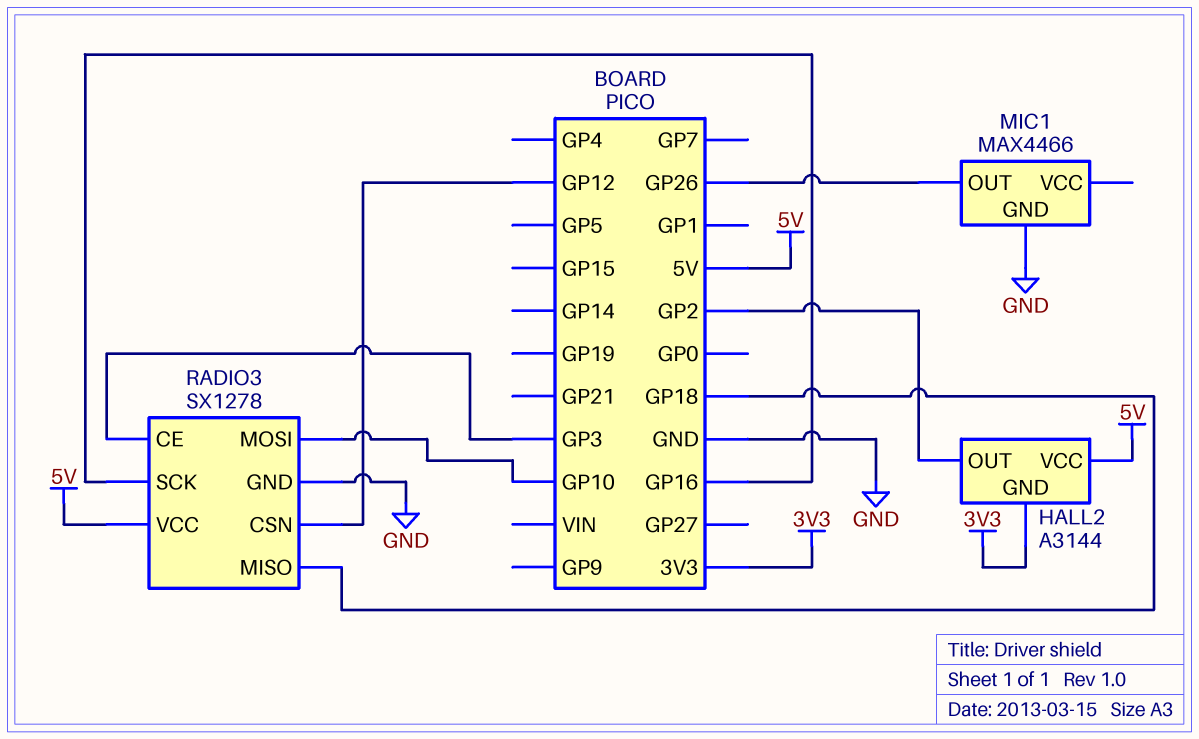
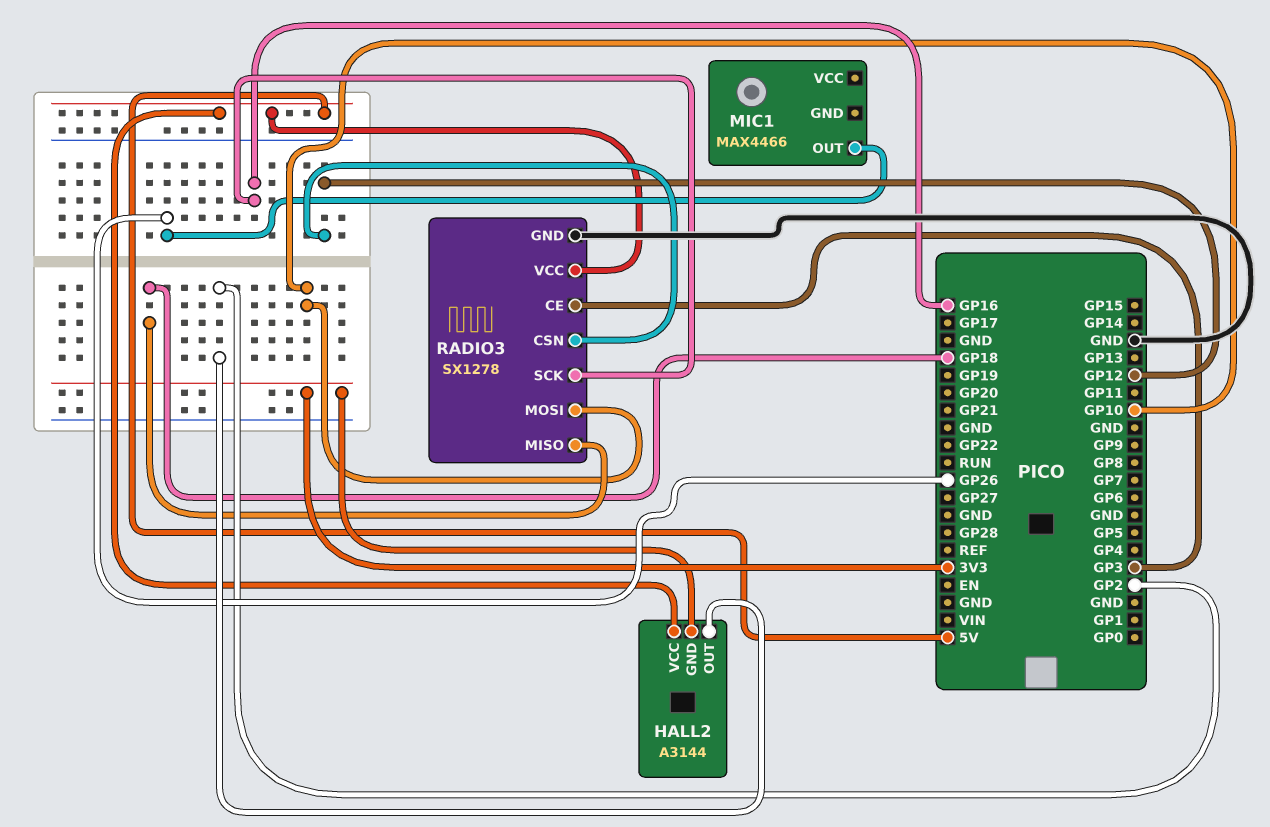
MIC1 pin GND: GND -> none

